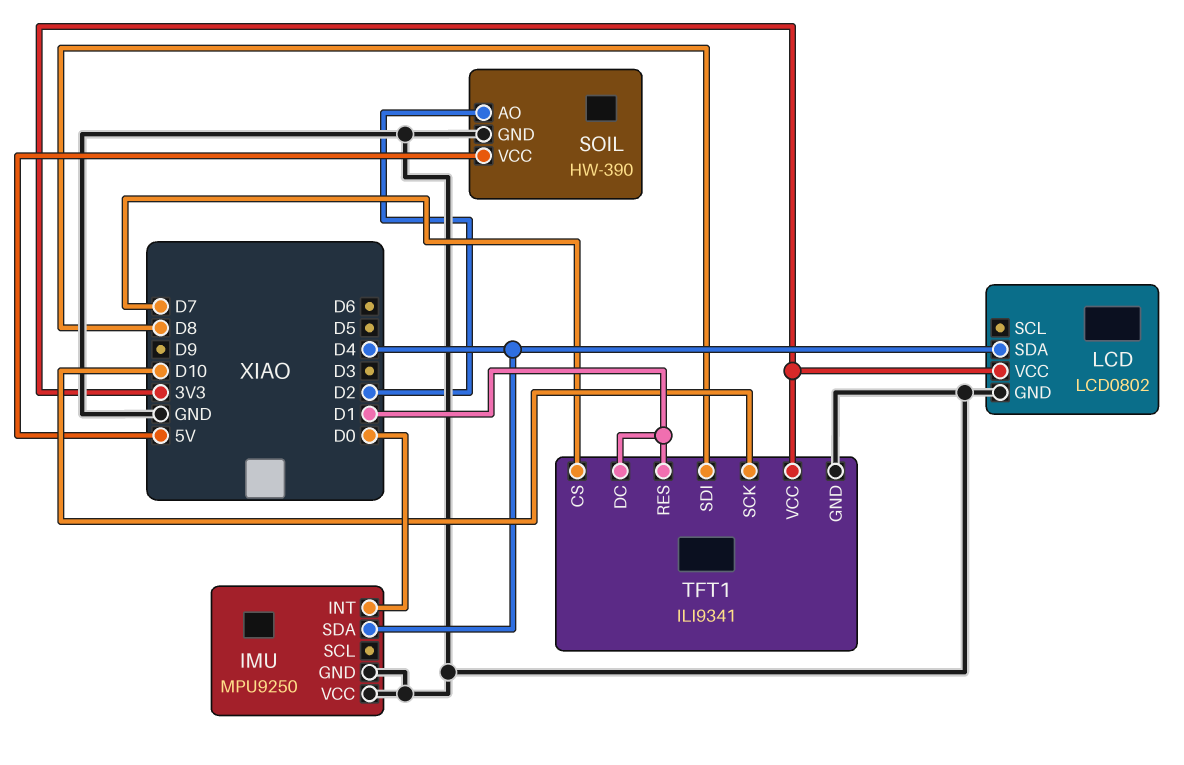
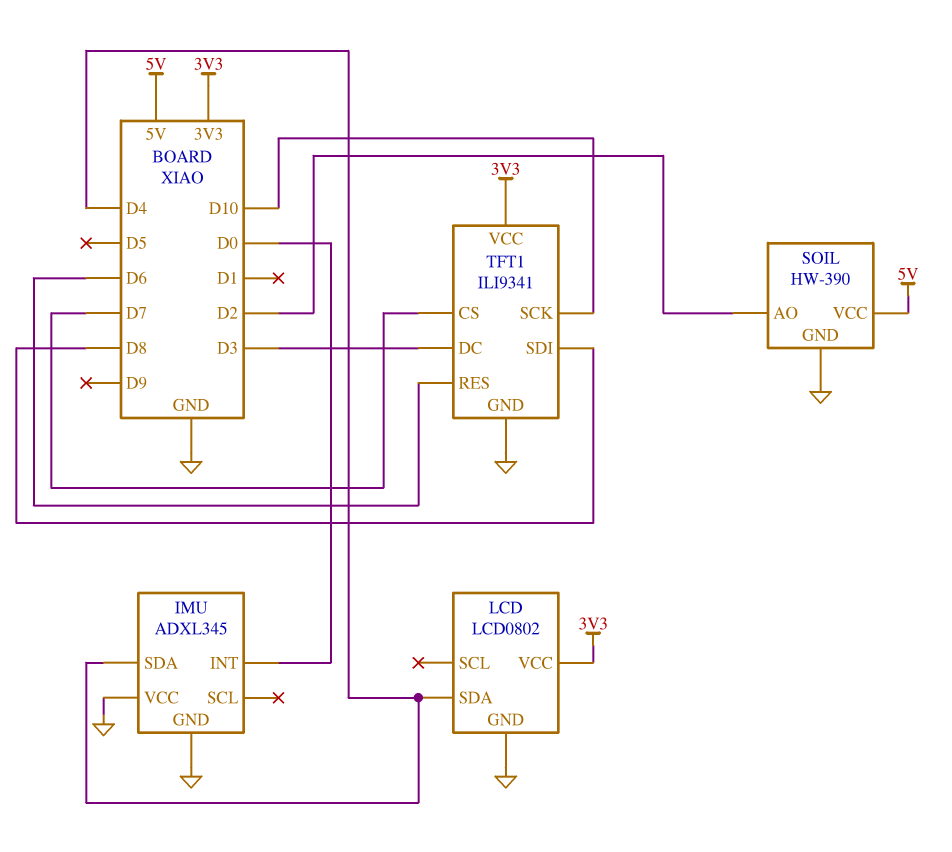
IMU: MPU9250 -> ADXL345
TFT1 pin DC: D1 -> D3
TFT1 pin RES: D1 -> D6

